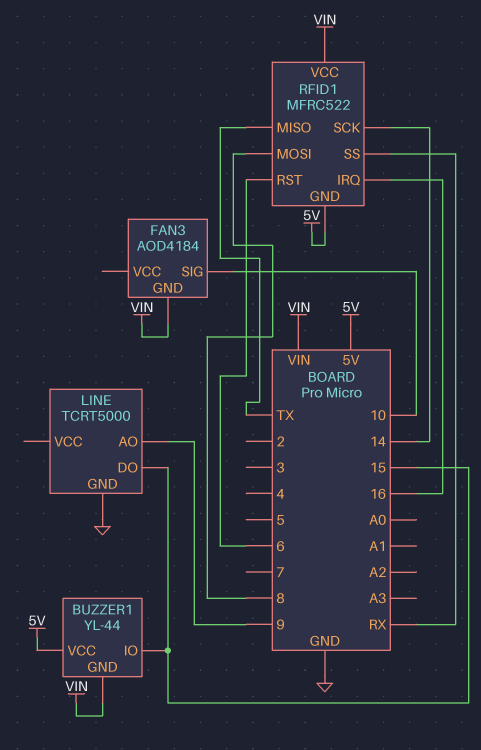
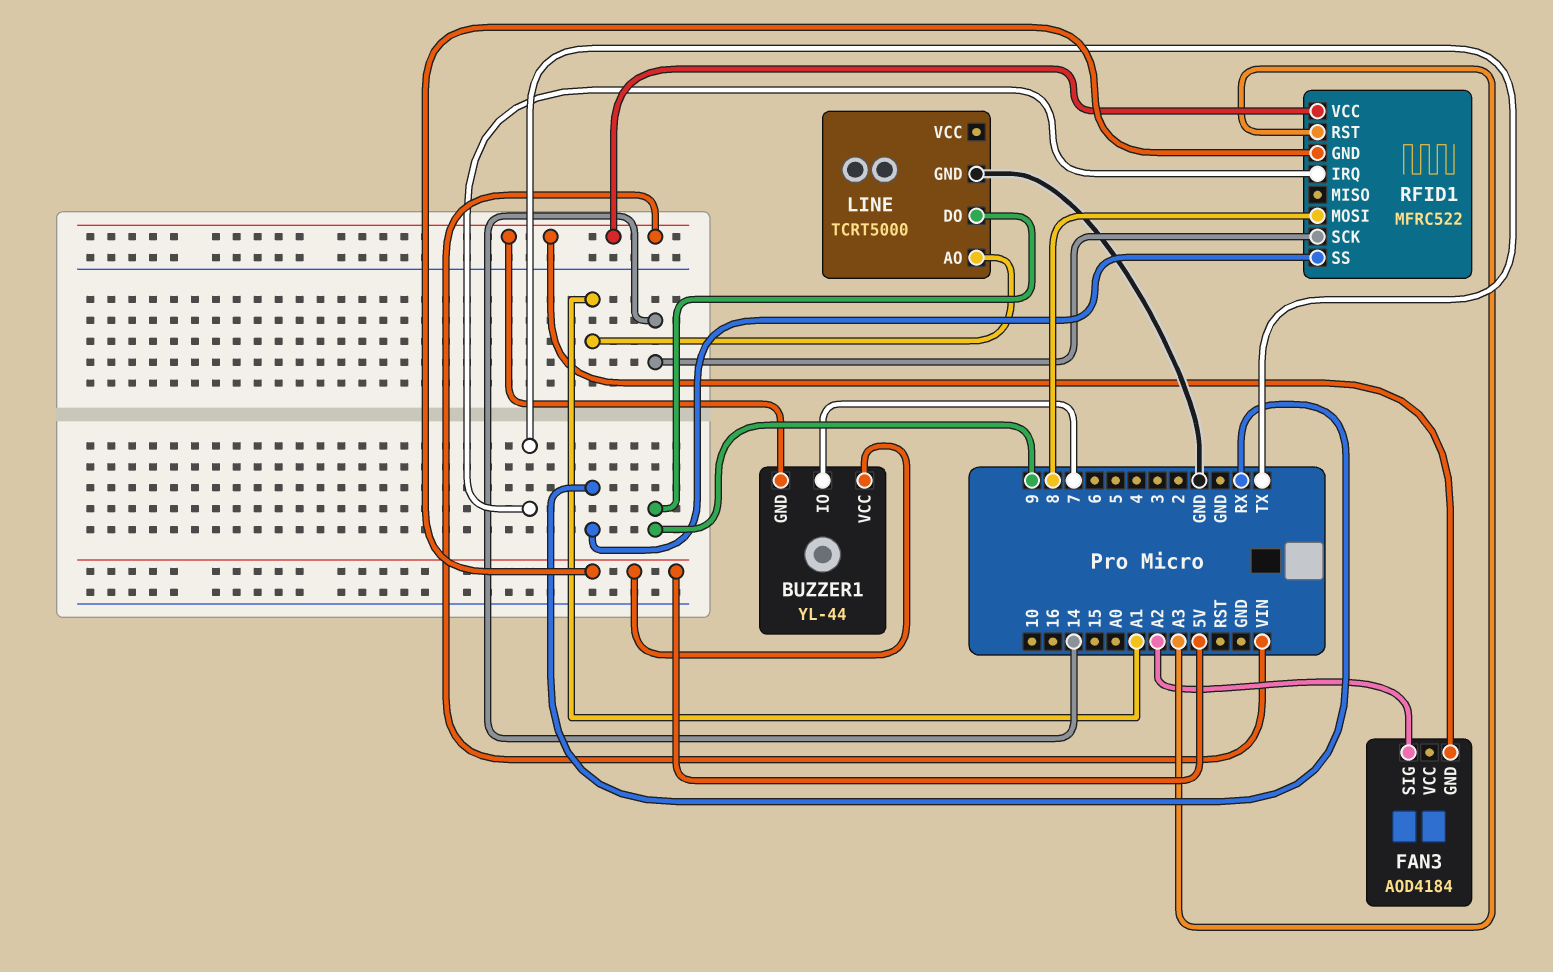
BUZZER1 pin IO: 15 -> 7
FAN3 pin SIG: 10 -> A2
LINE pin AO: 9 -> A1
LINE pin DO: 15 -> 9
RFID1 pin IRQ: 16 -> TX
RFID1 pin MISO: TX -> none
RFID1 pin RST: 6 -> A3

